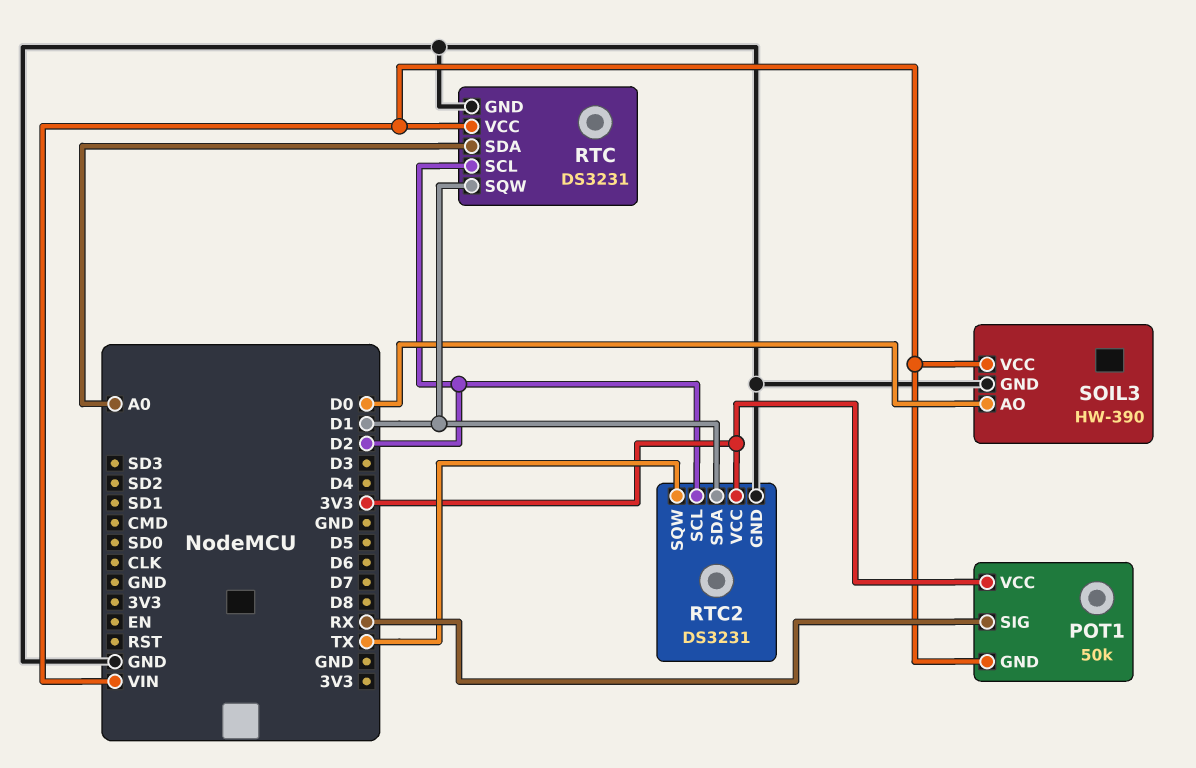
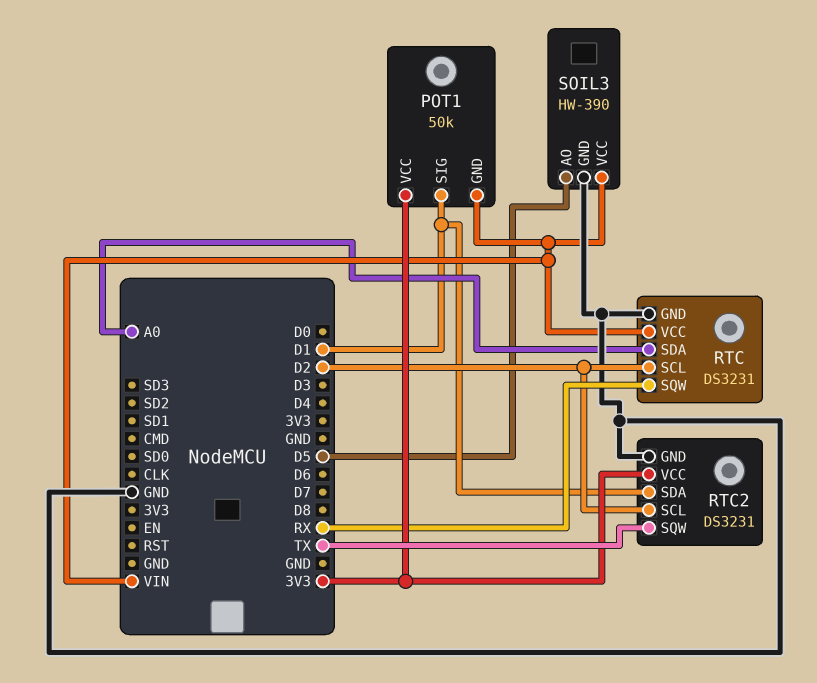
POT1 pin SIG: RX -> D1
RTC pin SQW: D1 -> RX
SOIL3 pin AO: D0 -> D5

